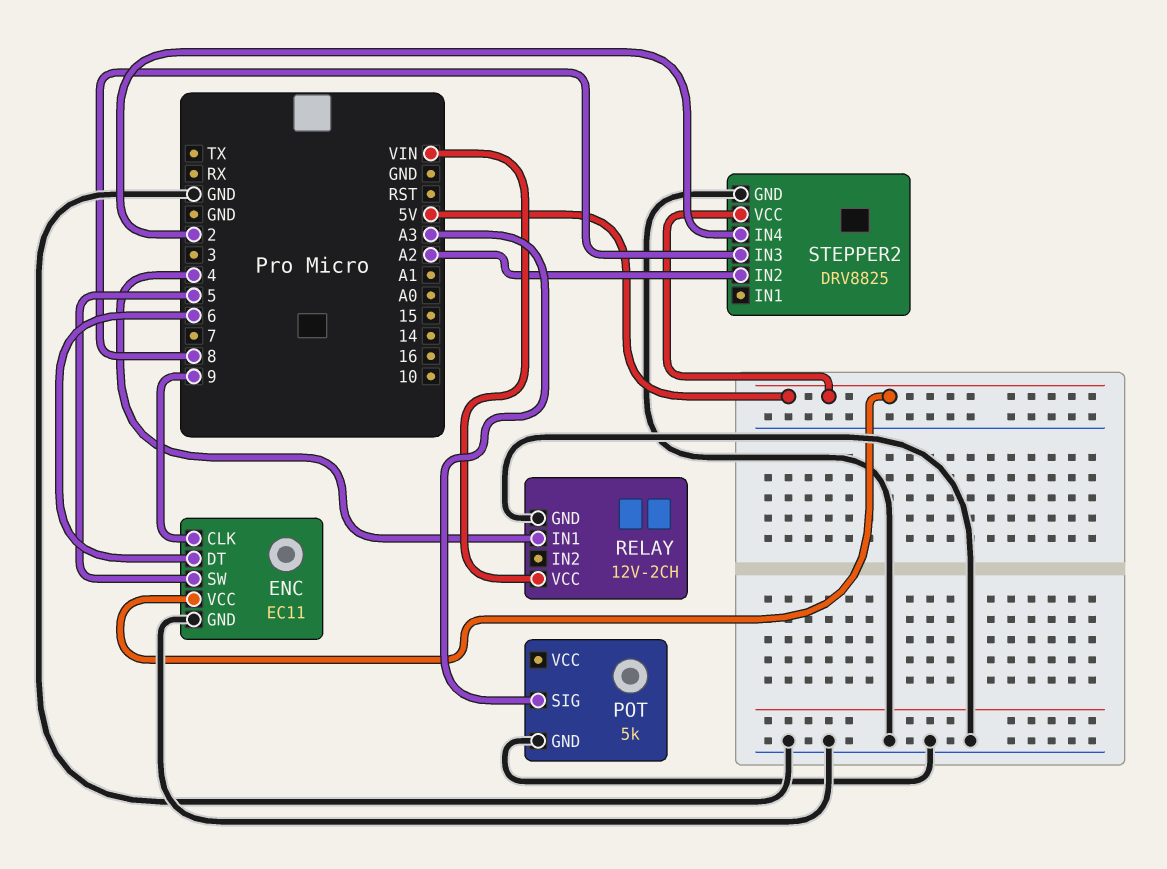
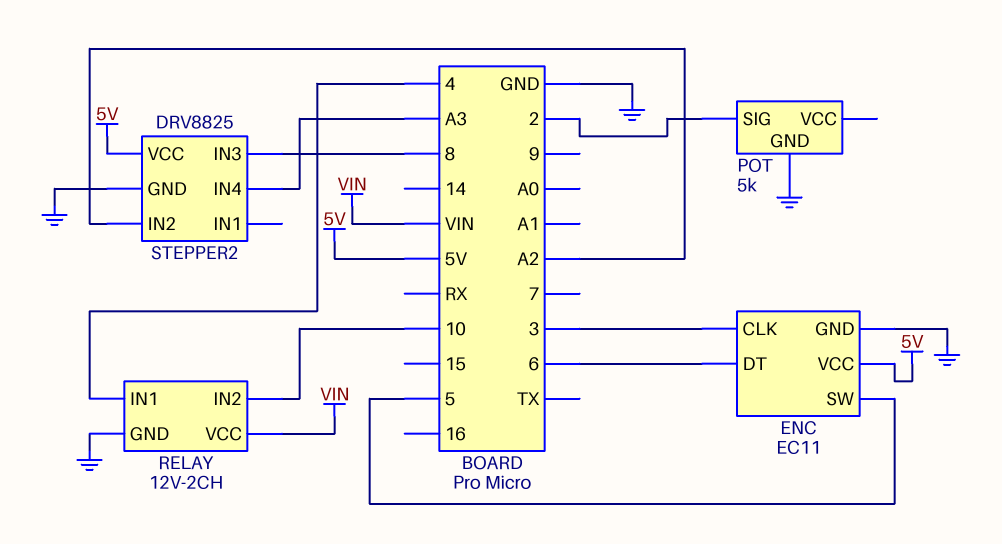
ENC pin CLK: 9 -> 3
POT pin SIG: A3 -> 2
RELAY pin IN2: none -> 10
STEPPER2 pin IN4: 2 -> A3

